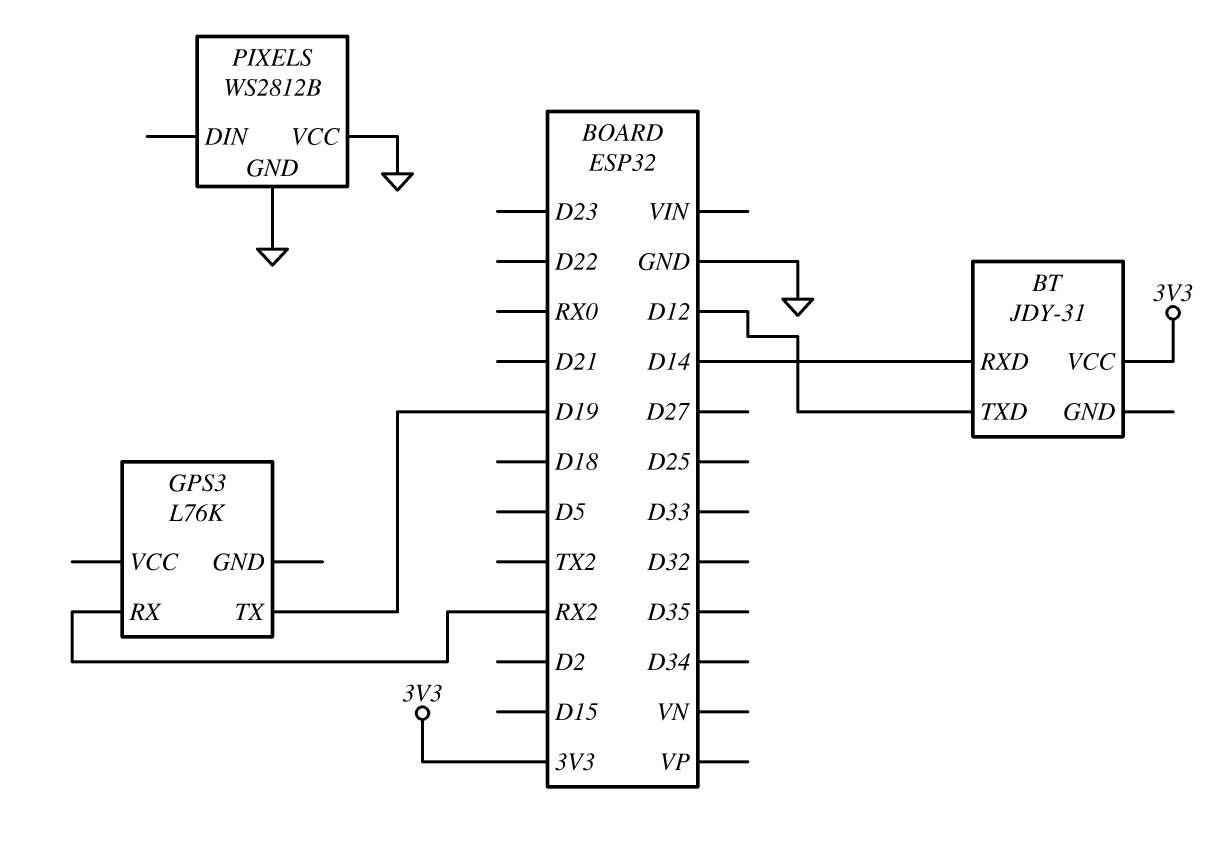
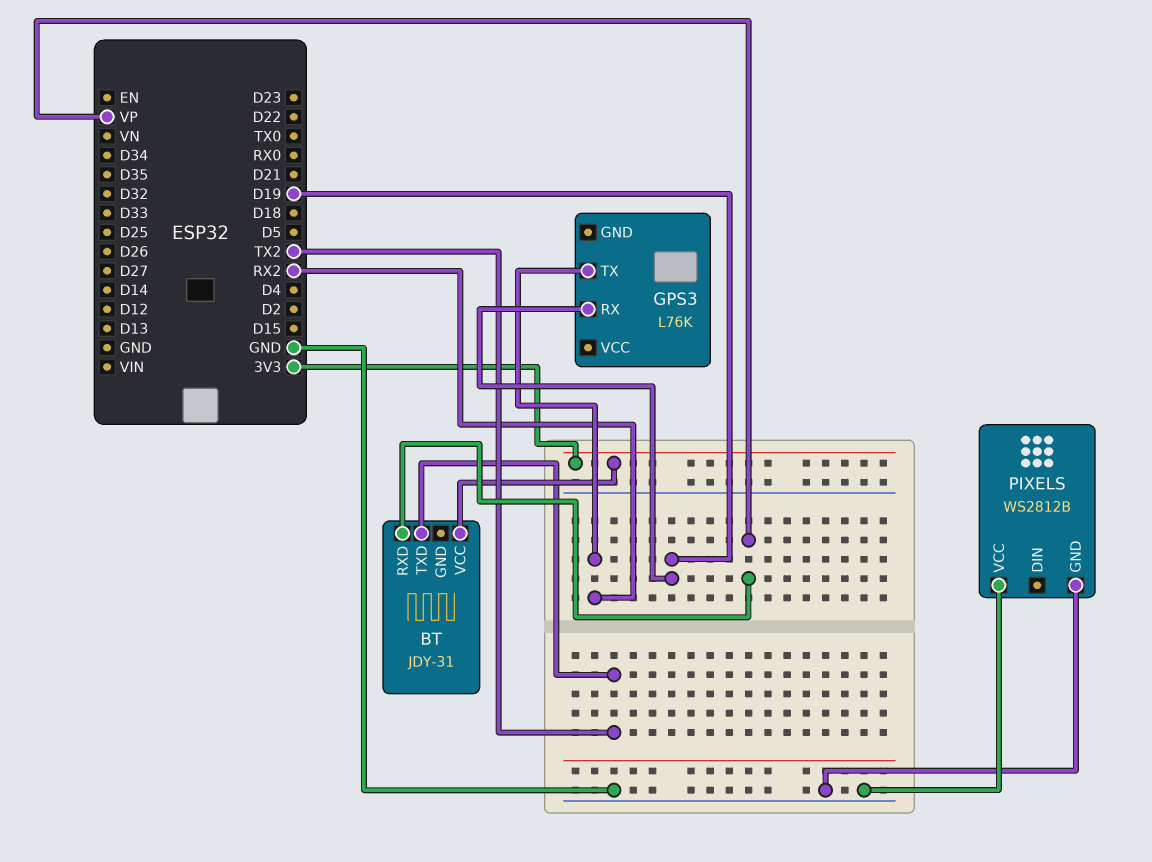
BT pin RXD: D14 -> VP
BT pin TXD: D12 -> TX2
GPS3 pin RX: RX2 -> D19
GPS3 pin TX: D19 -> RX2

